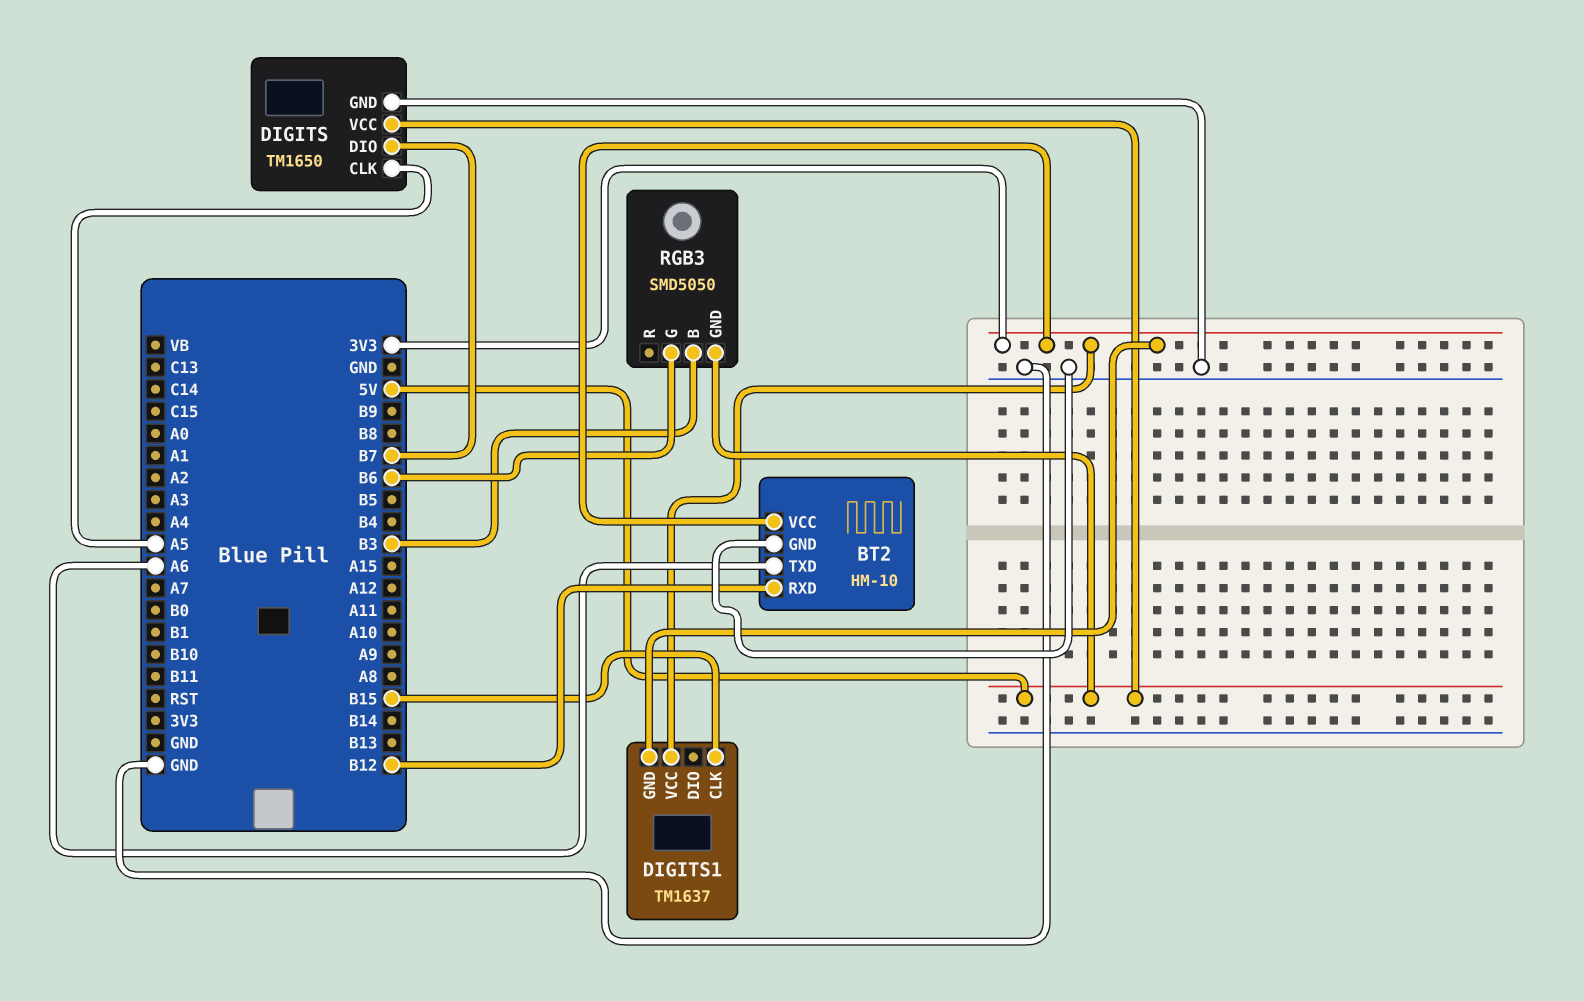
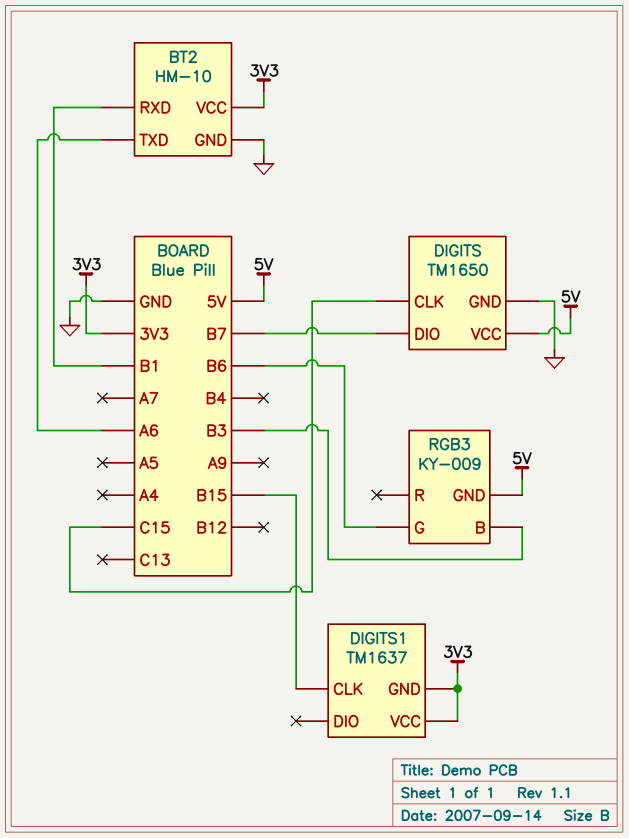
BT2 pin RXD: B12 -> B1
DIGITS pin CLK: A5 -> C15
RGB3: SMD5050 -> KY-009

